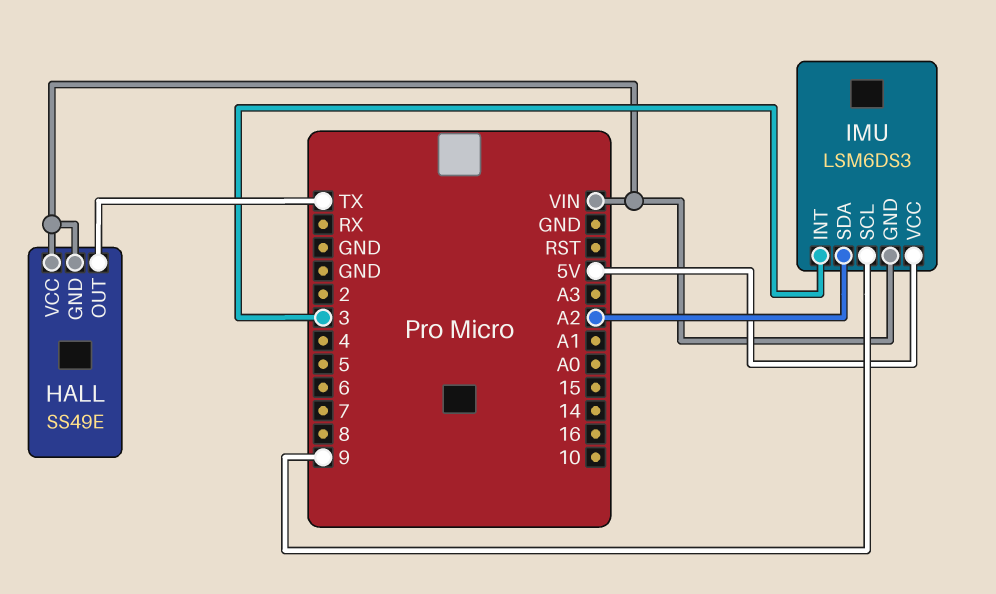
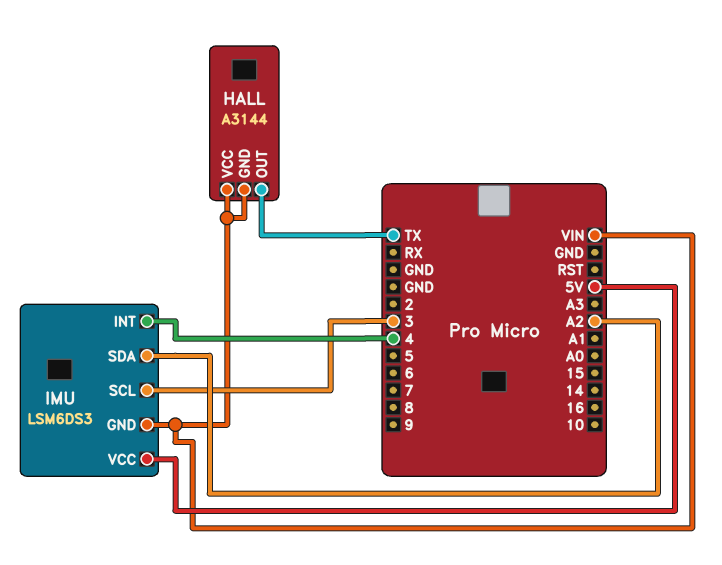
HALL: SS49E -> A3144
IMU pin INT: 3 -> 4
IMU pin SCL: 9 -> 3

